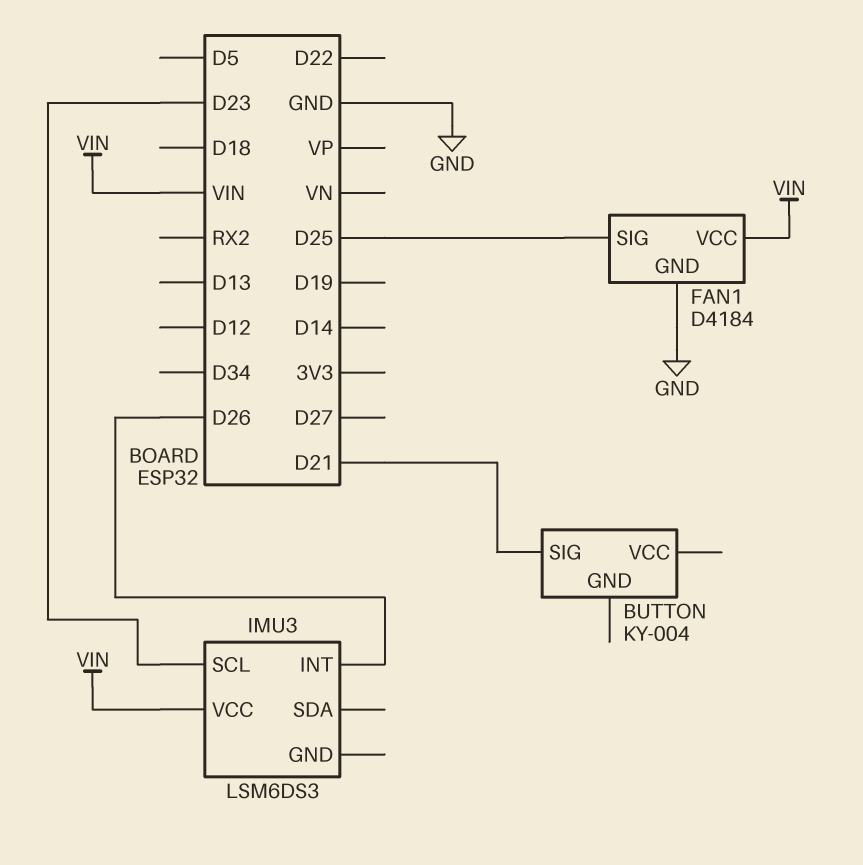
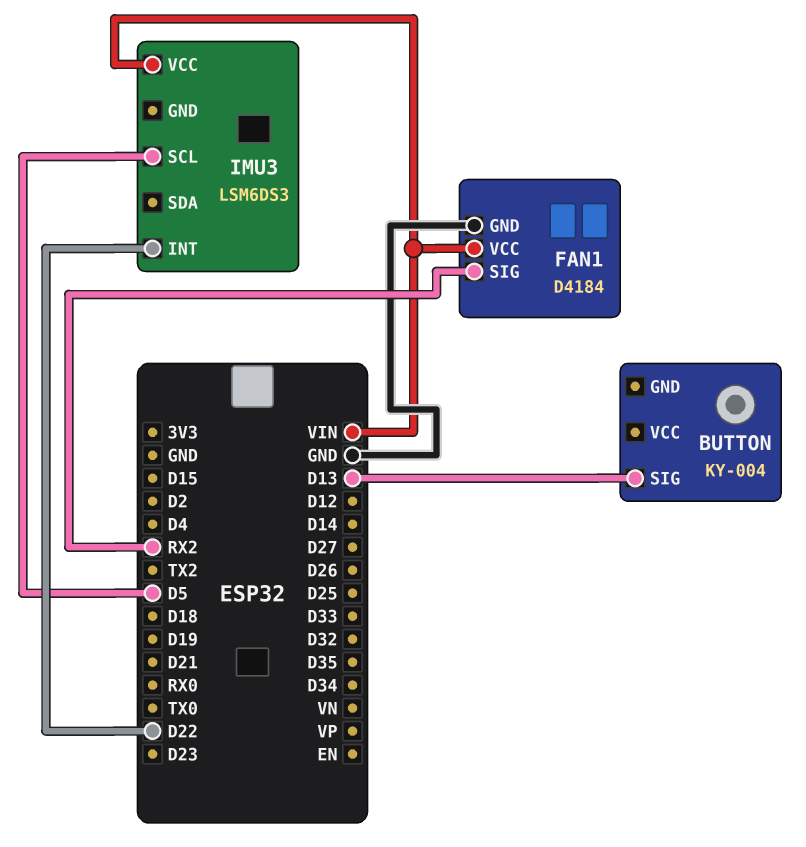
BUTTON pin SIG: D21 -> D13
FAN1 pin SIG: D25 -> RX2
IMU3 pin INT: D26 -> D22
IMU3 pin SCL: D23 -> D5

